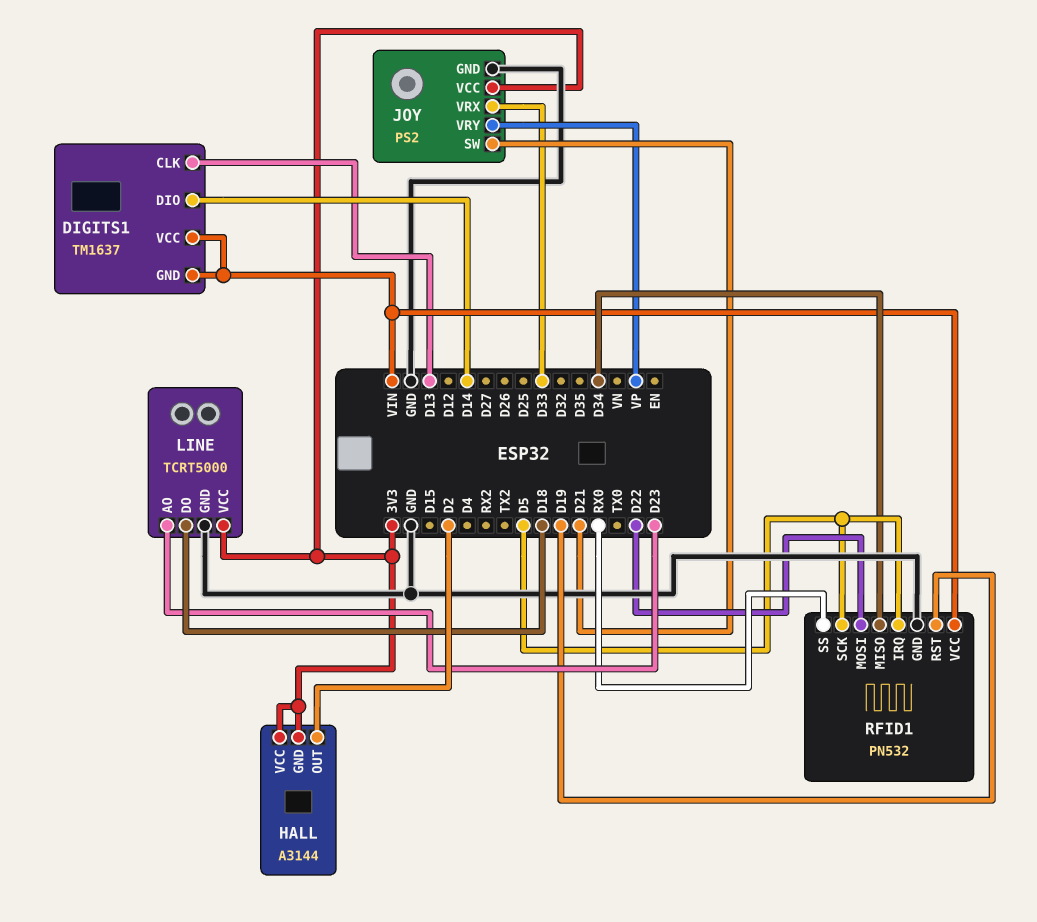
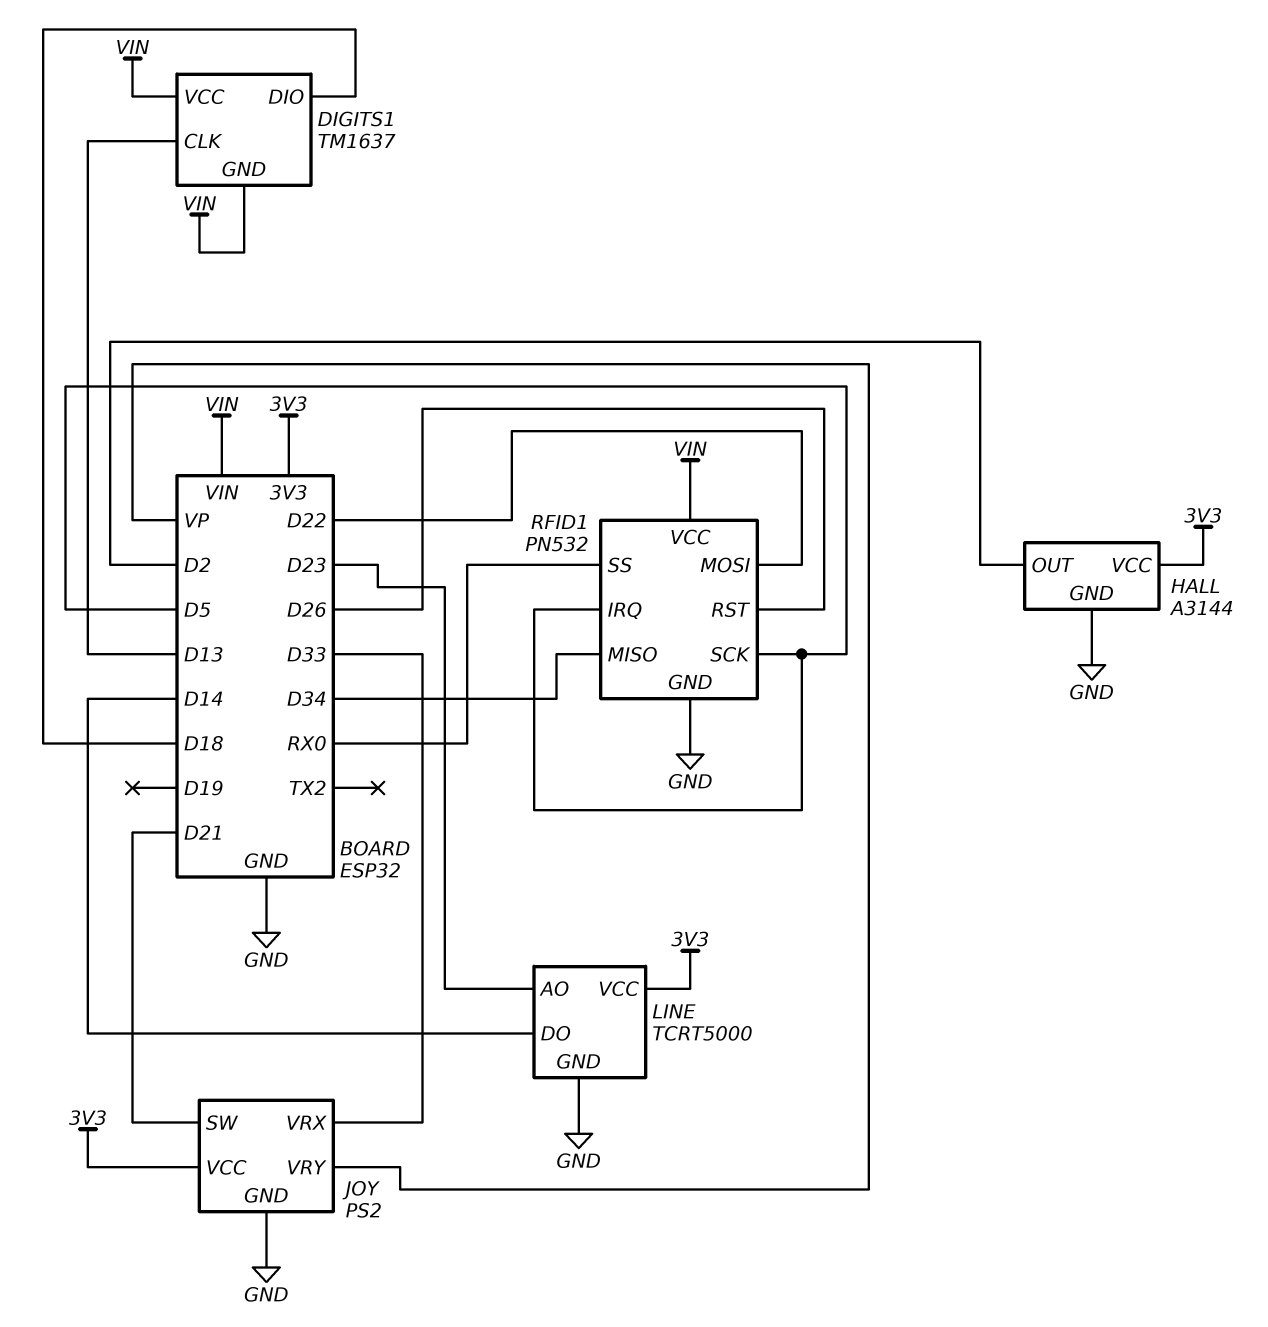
DIGITS1 pin DIO: D14 -> D18
HALL pin GND: 3V3 -> GND
LINE pin DO: D18 -> D14
RFID1 pin RST: D19 -> D26

